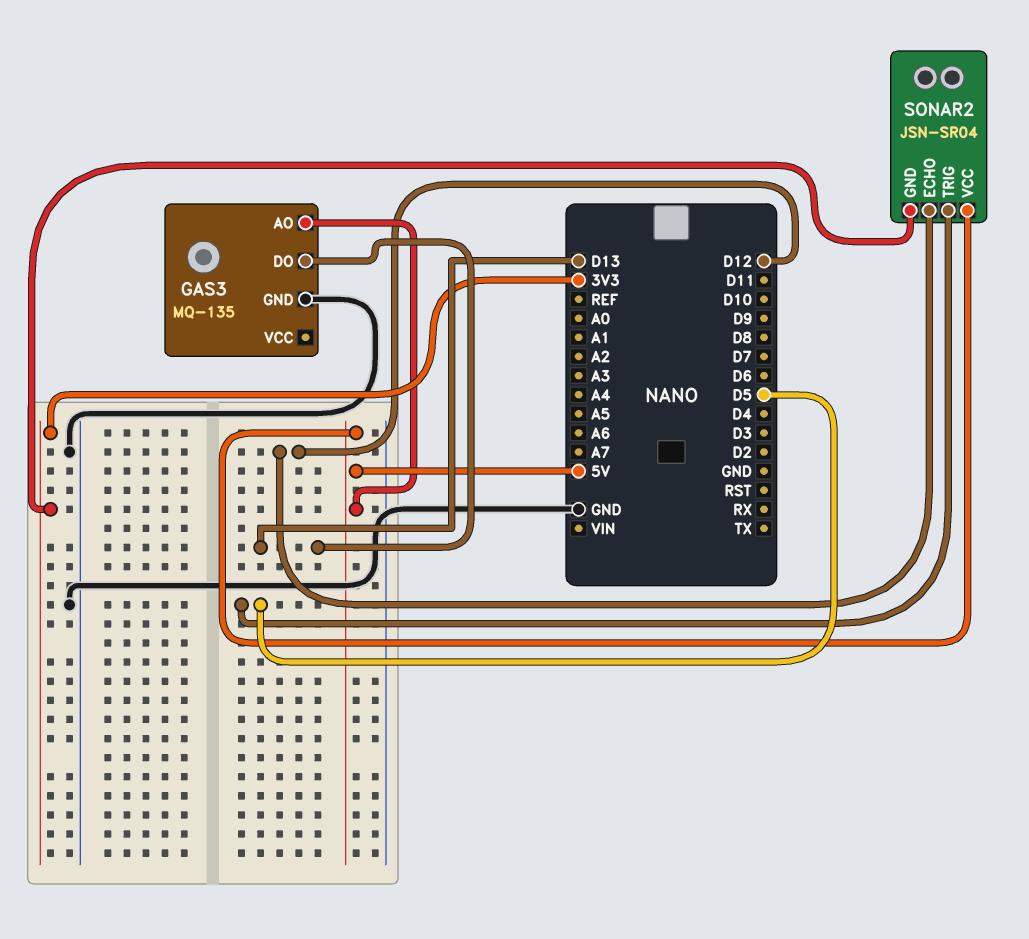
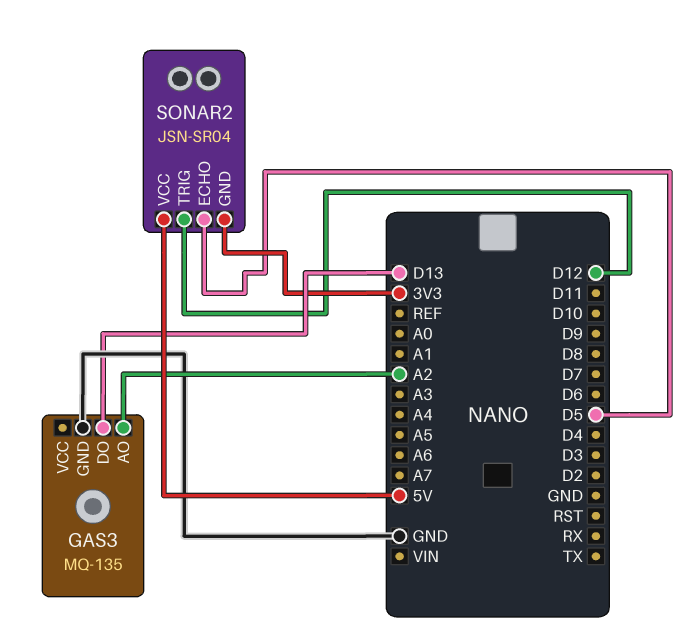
GAS3 pin AO: 5V -> A2
SONAR2 pin ECHO: D12 -> D5
SONAR2 pin TRIG: D5 -> D12

